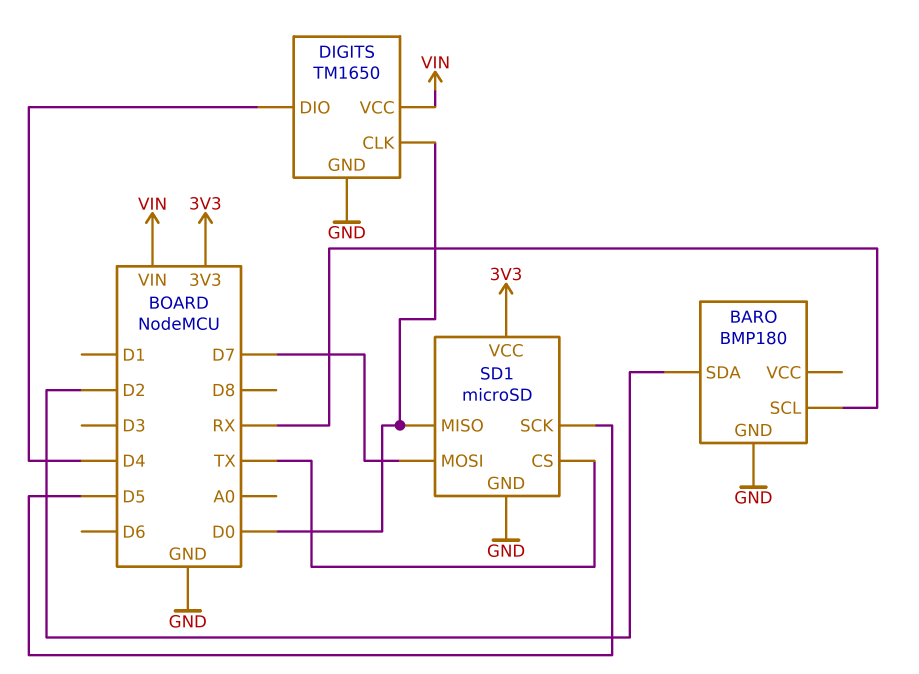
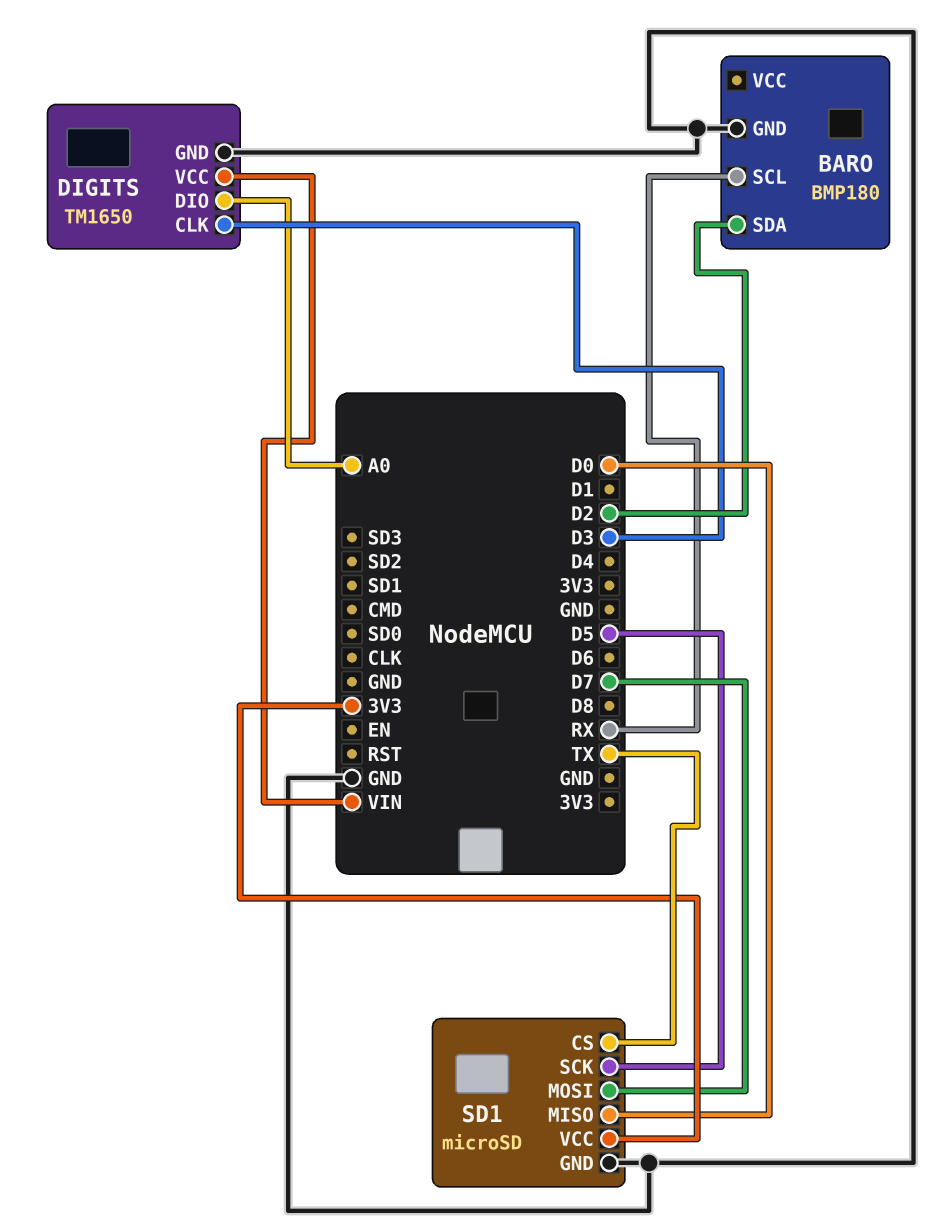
DIGITS pin CLK: D0 -> D3
DIGITS pin DIO: D4 -> A0

